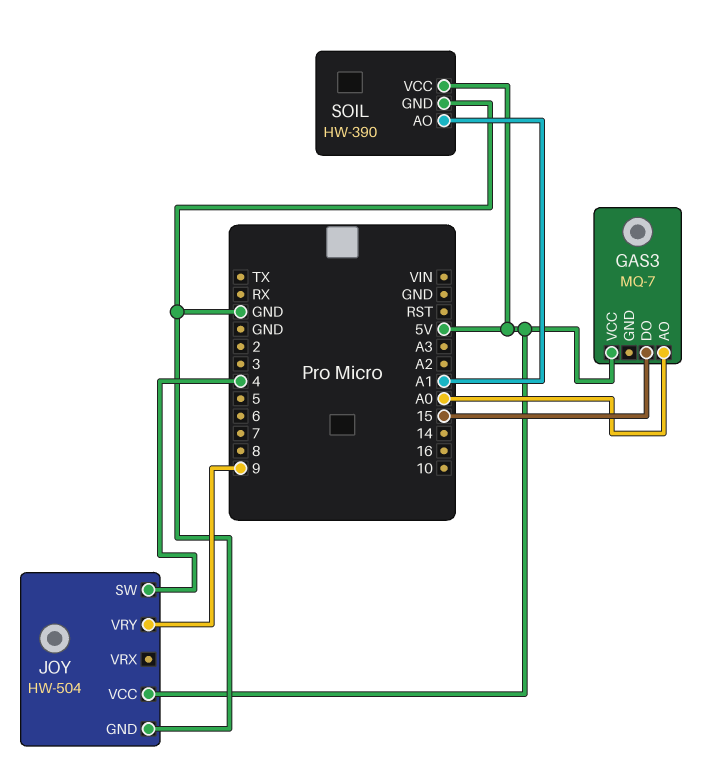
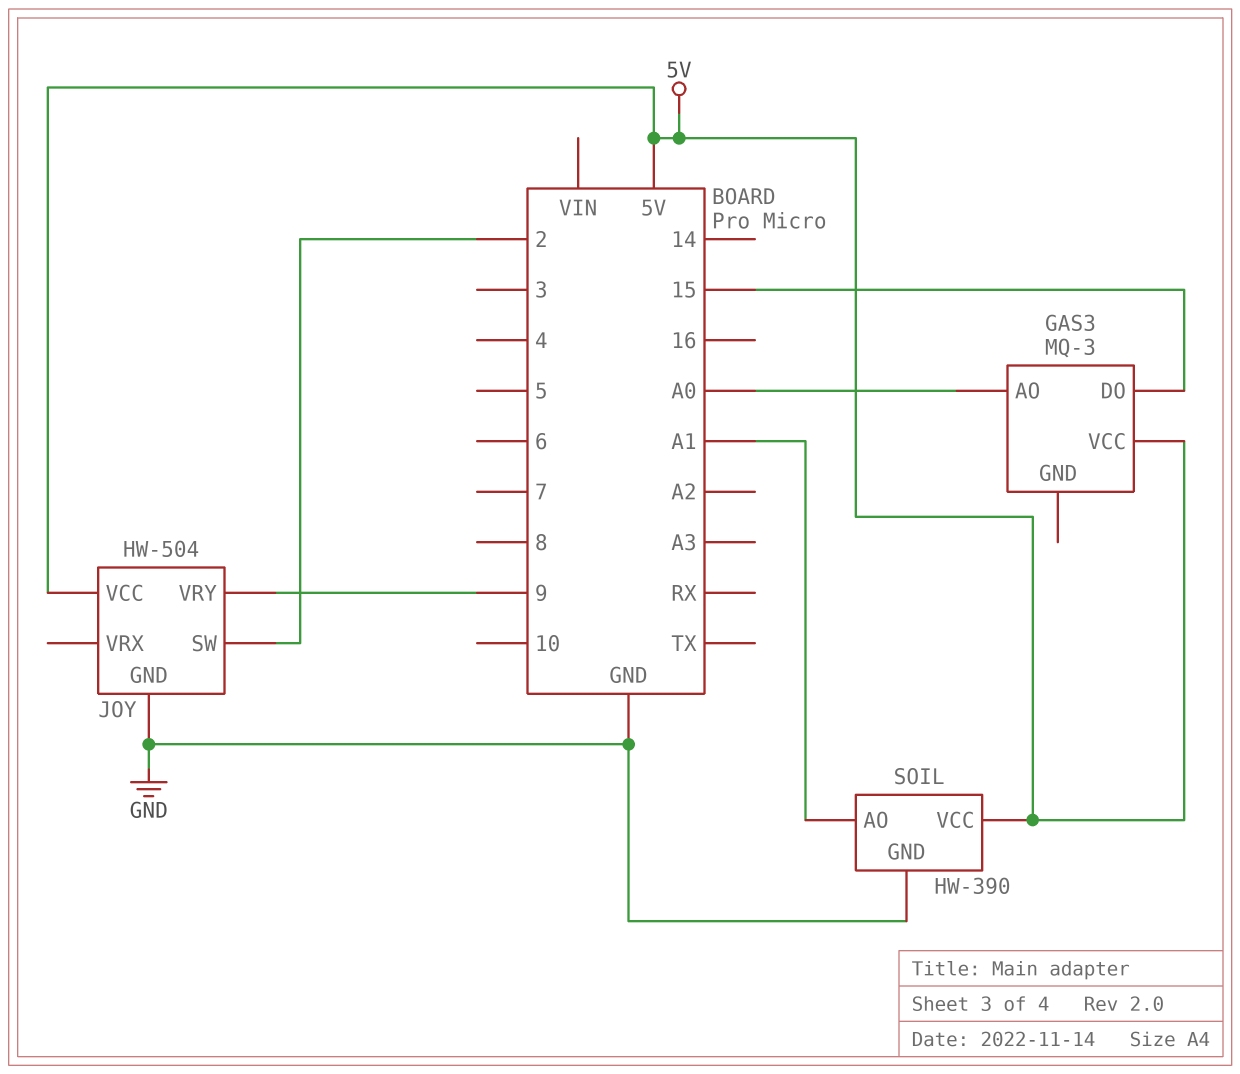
GAS3: MQ-7 -> MQ-3
JOY pin SW: 4 -> 2

